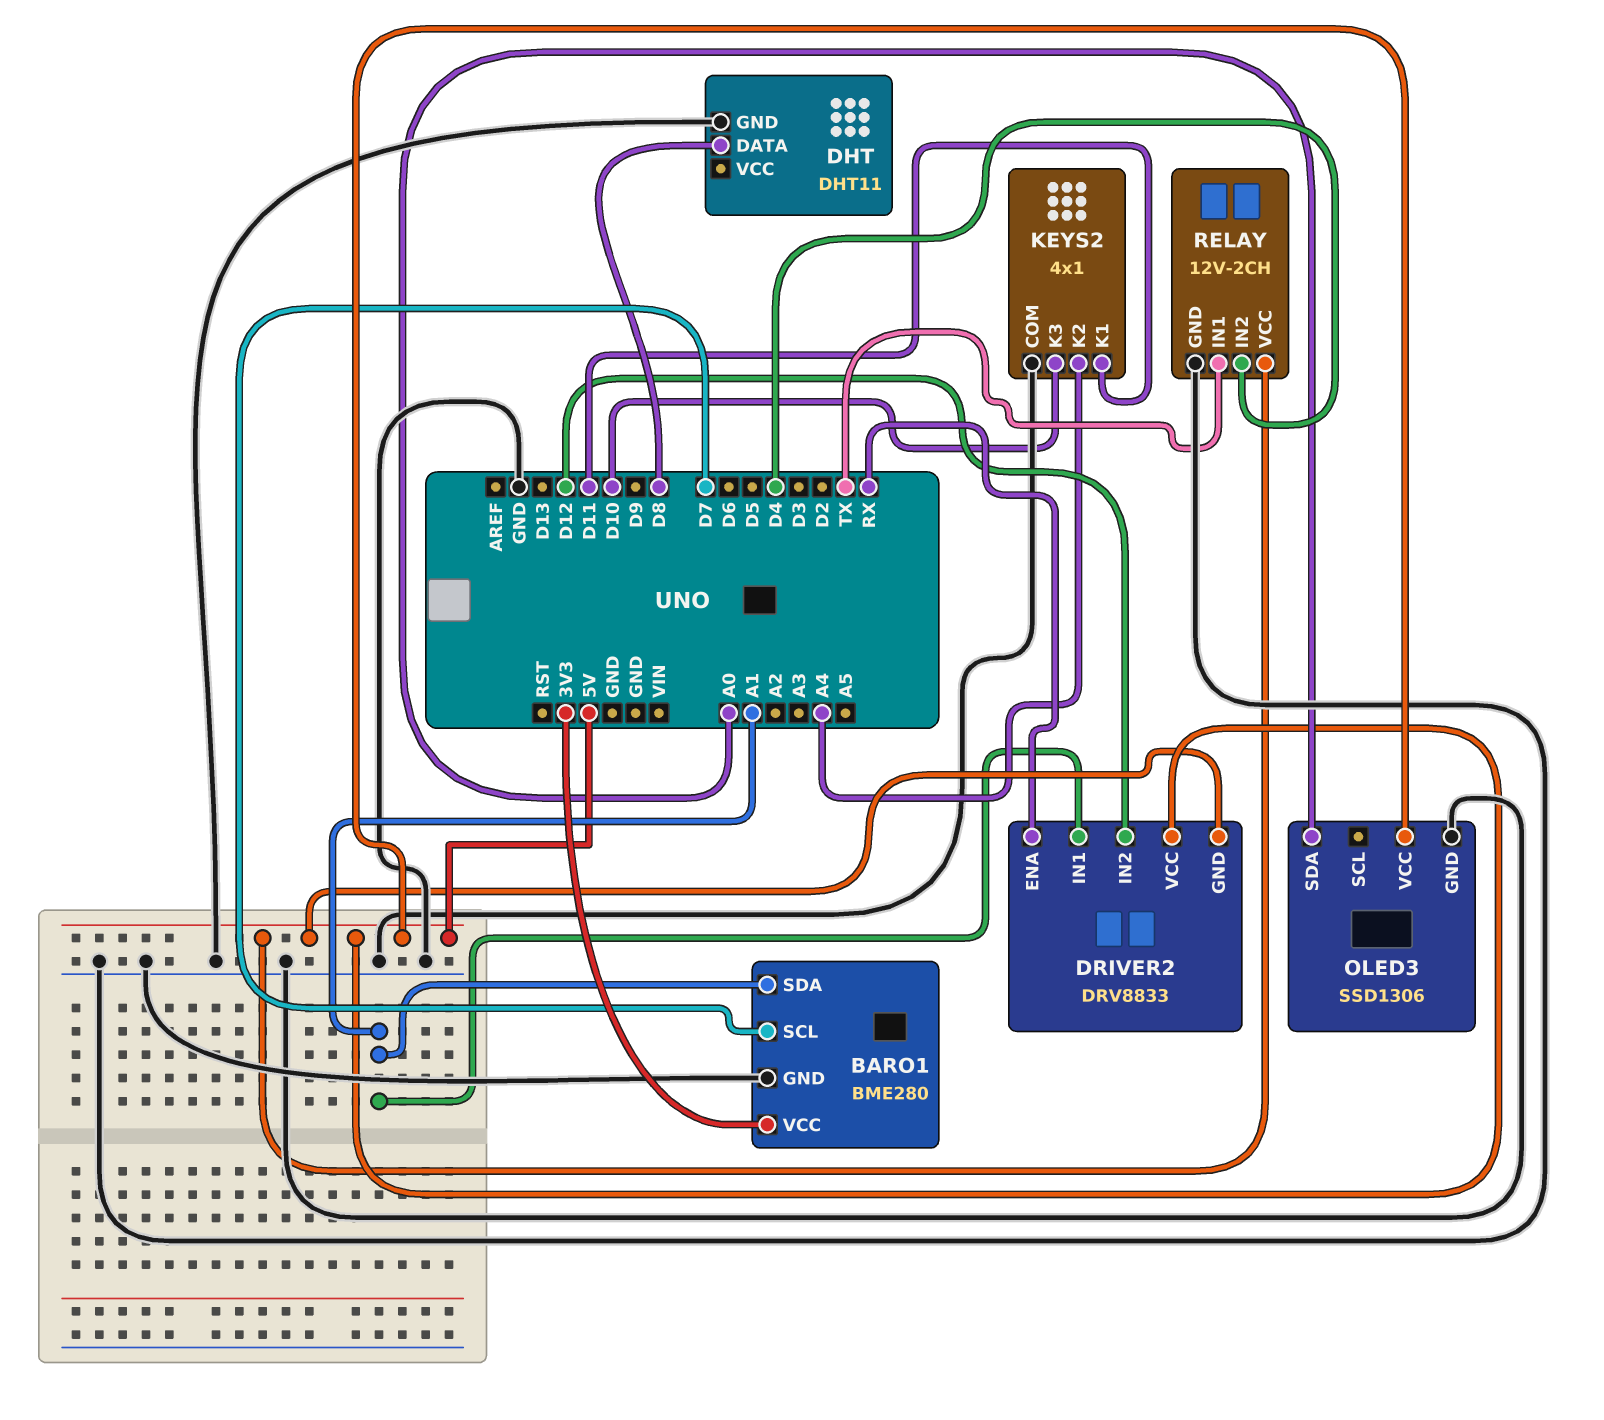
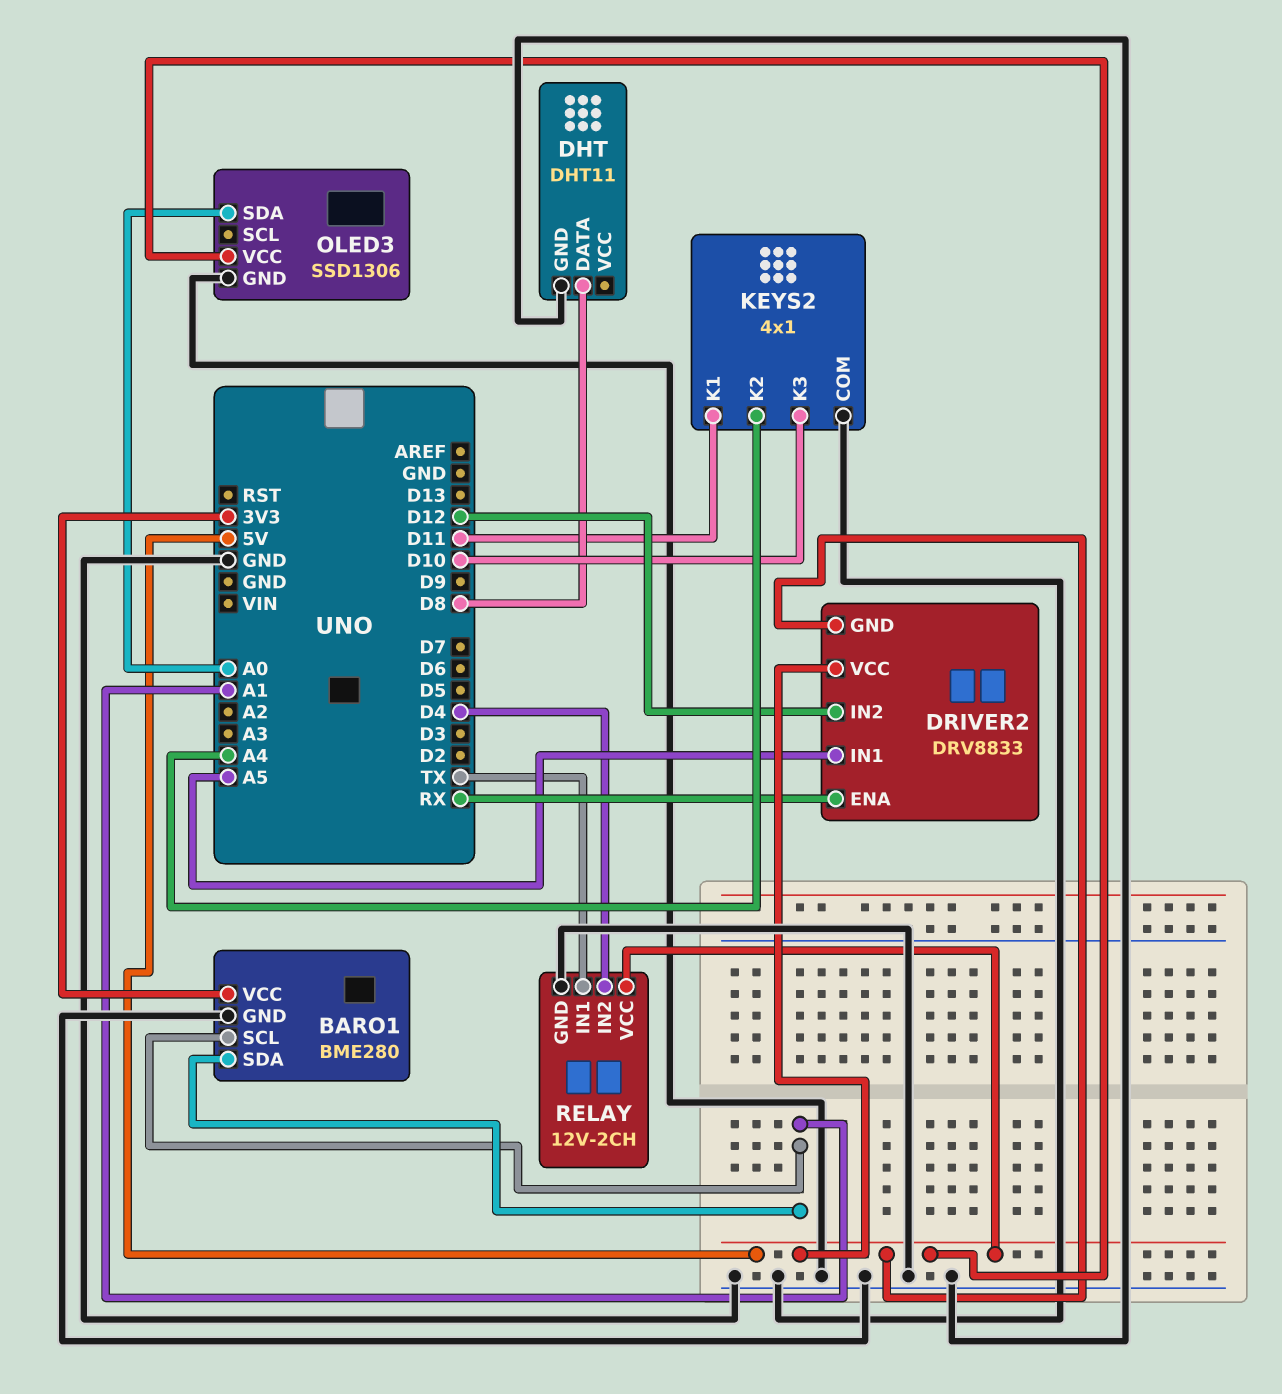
BARO1 pin SCL: D7 -> A1
DRIVER2 pin IN1: A1 -> A5

